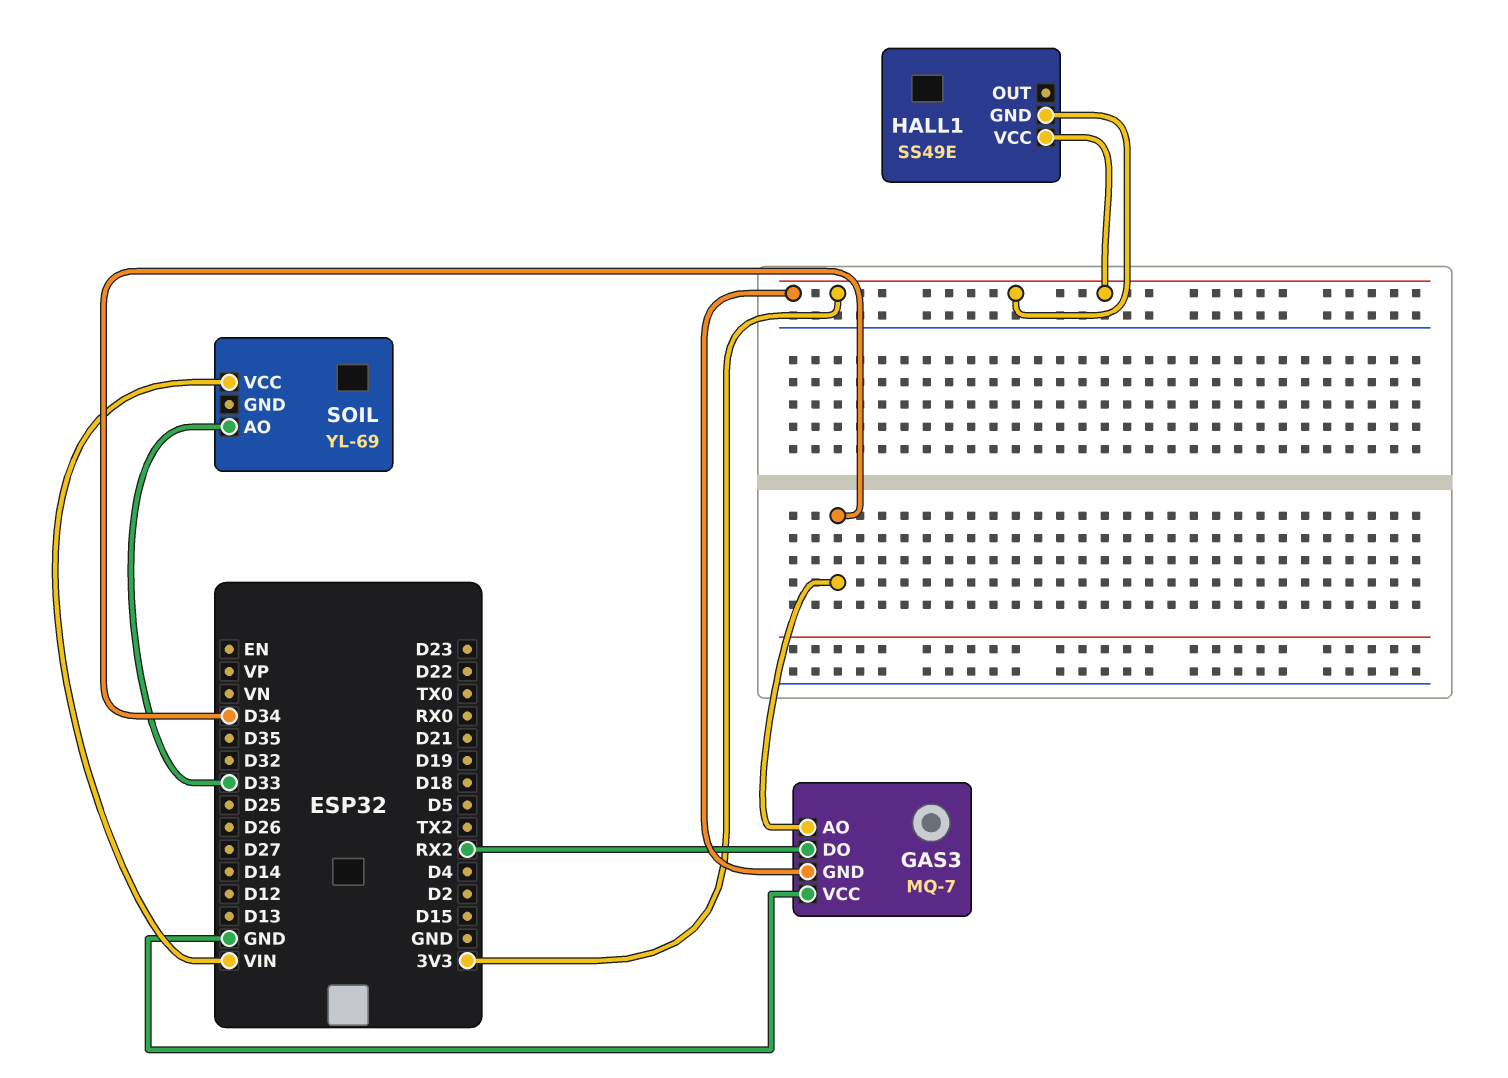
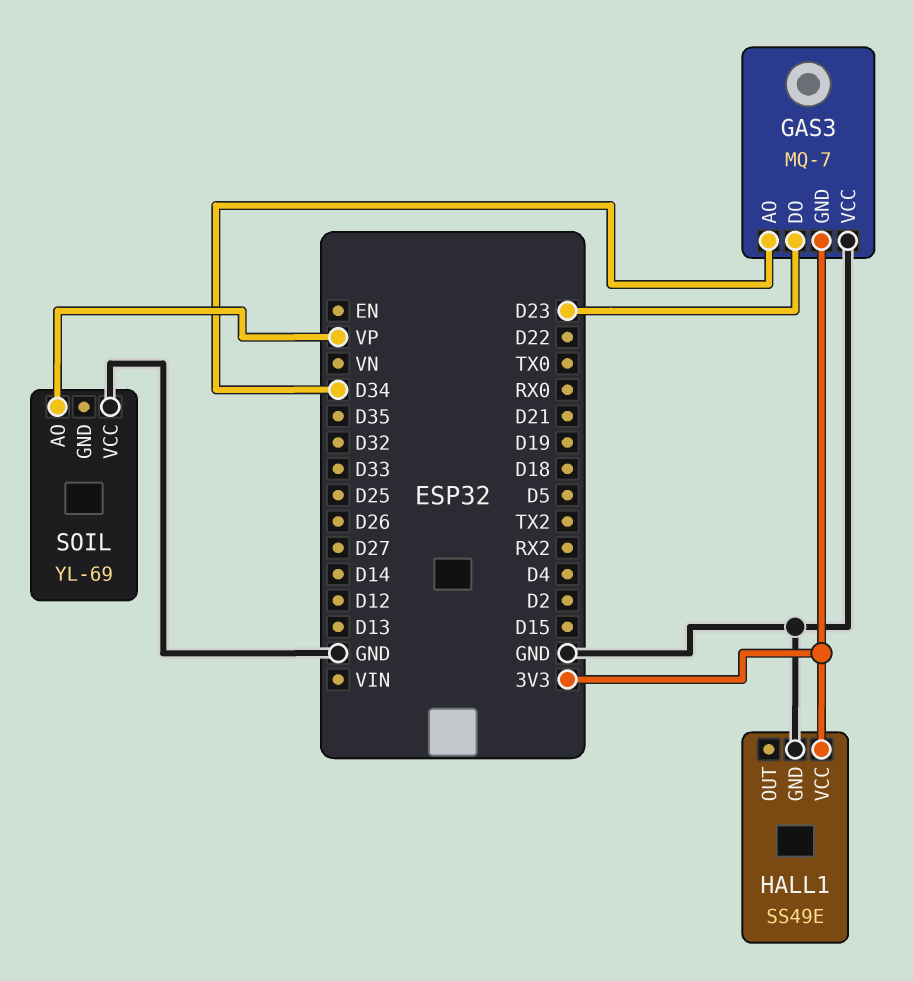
GAS3 pin DO: RX2 -> D23
HALL1 pin GND: 3V3 -> GND
SOIL pin AO: D33 -> VP
SOIL pin VCC: VIN -> GND

